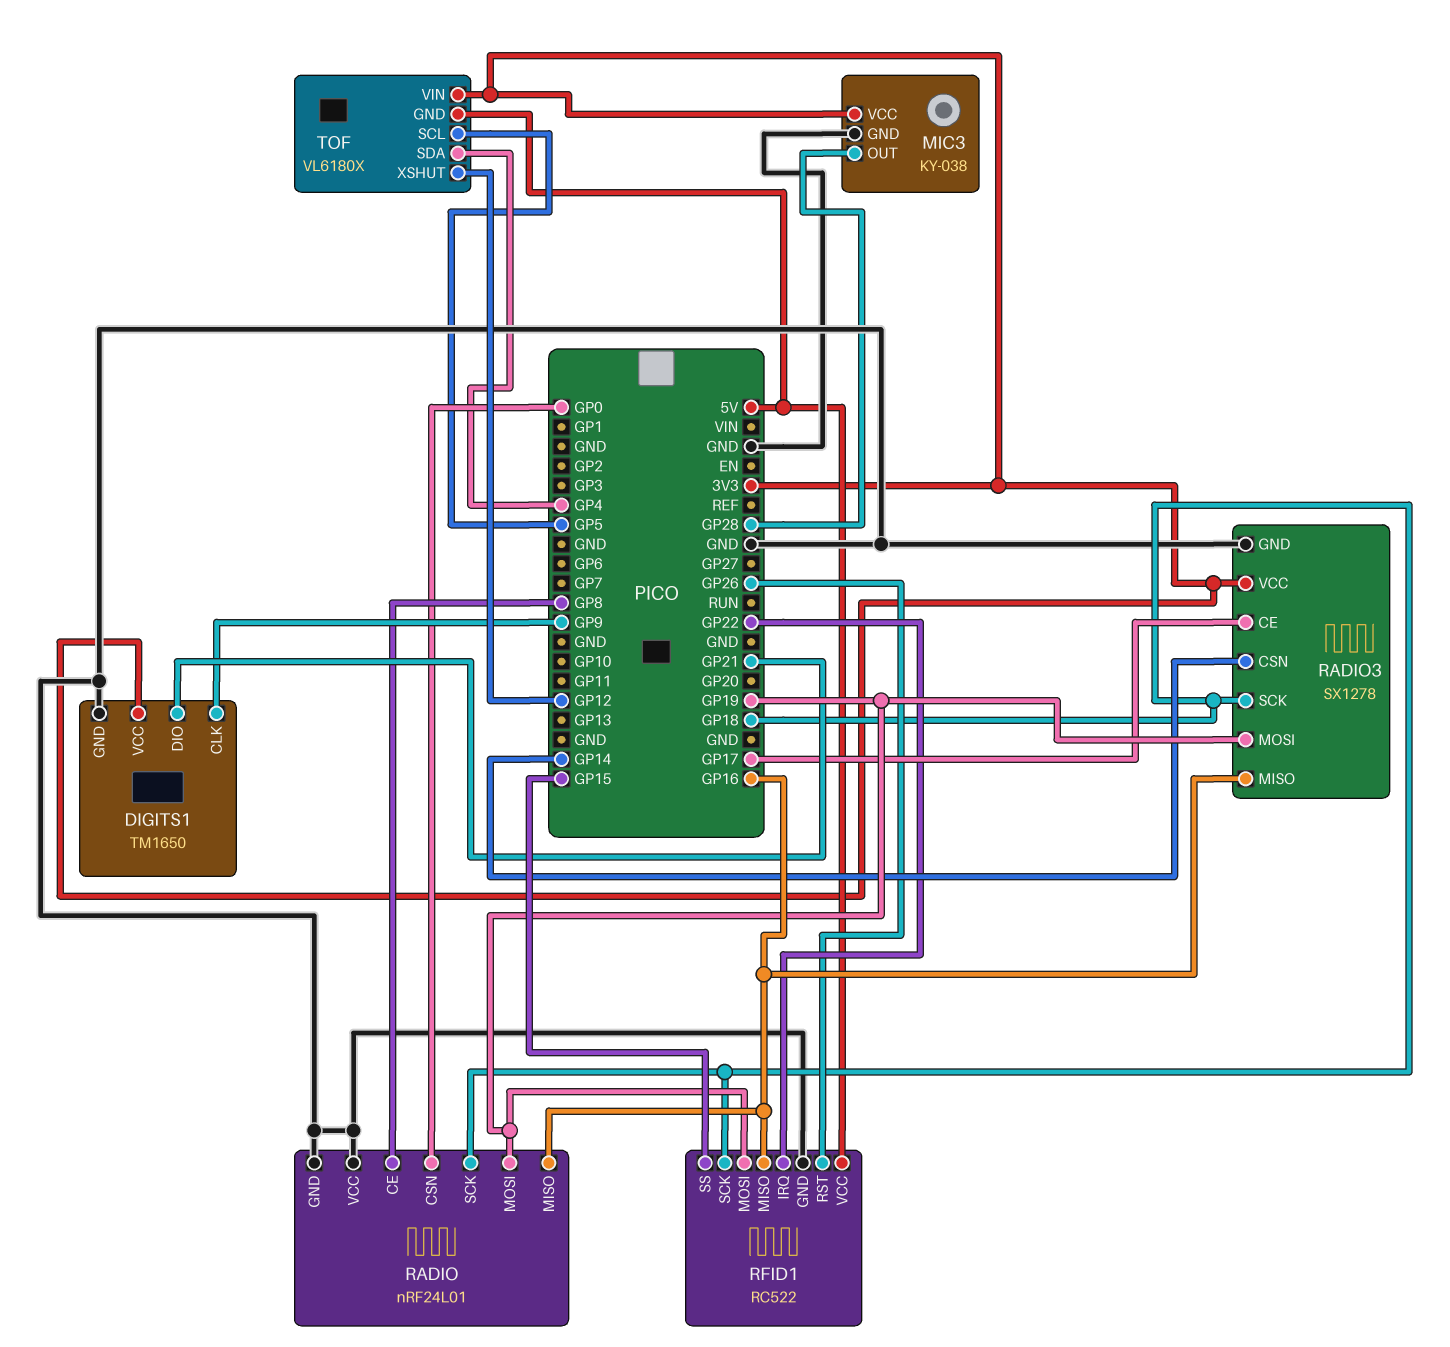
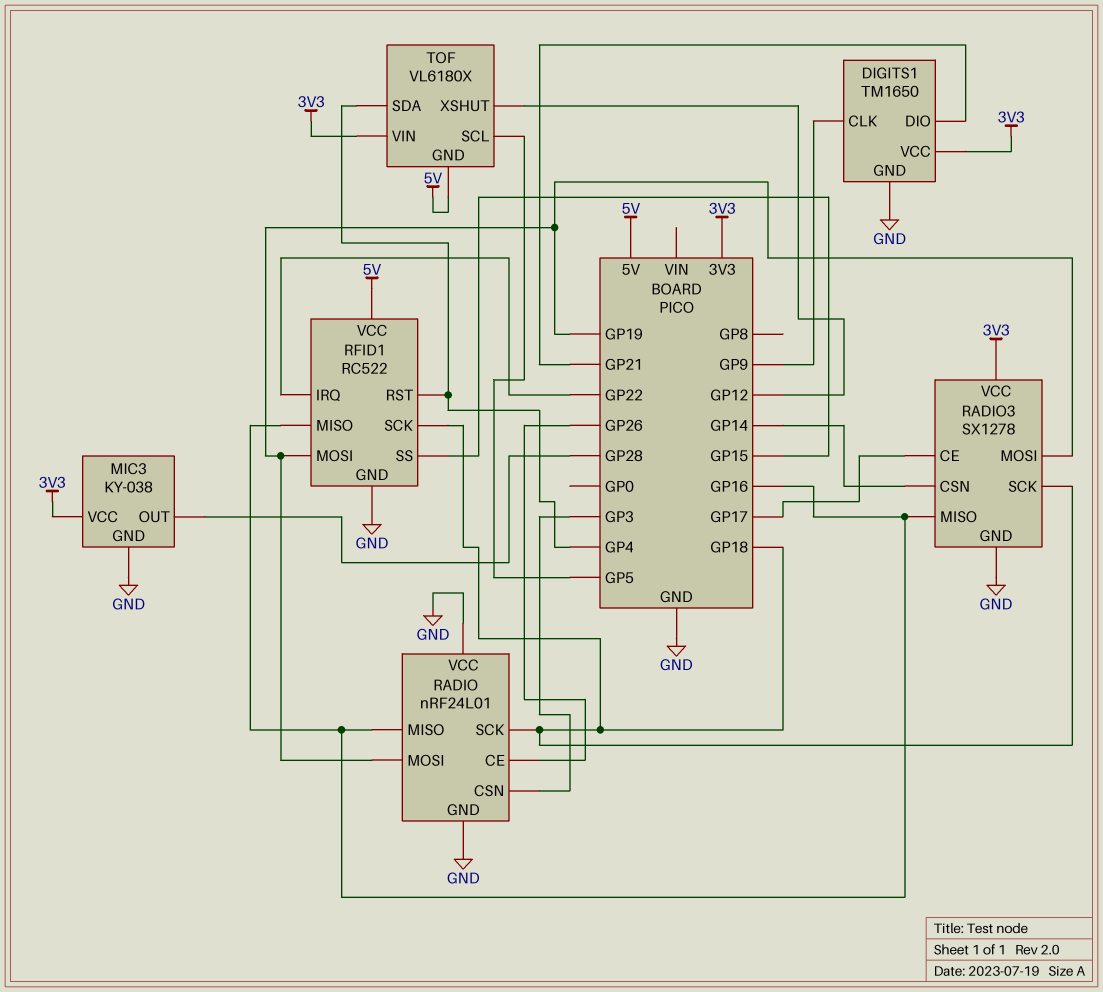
RADIO pin CE: GP8 -> GP26
RADIO pin CSN: GP0 -> GP3
RFID1 pin RST: GP26 -> GP4

